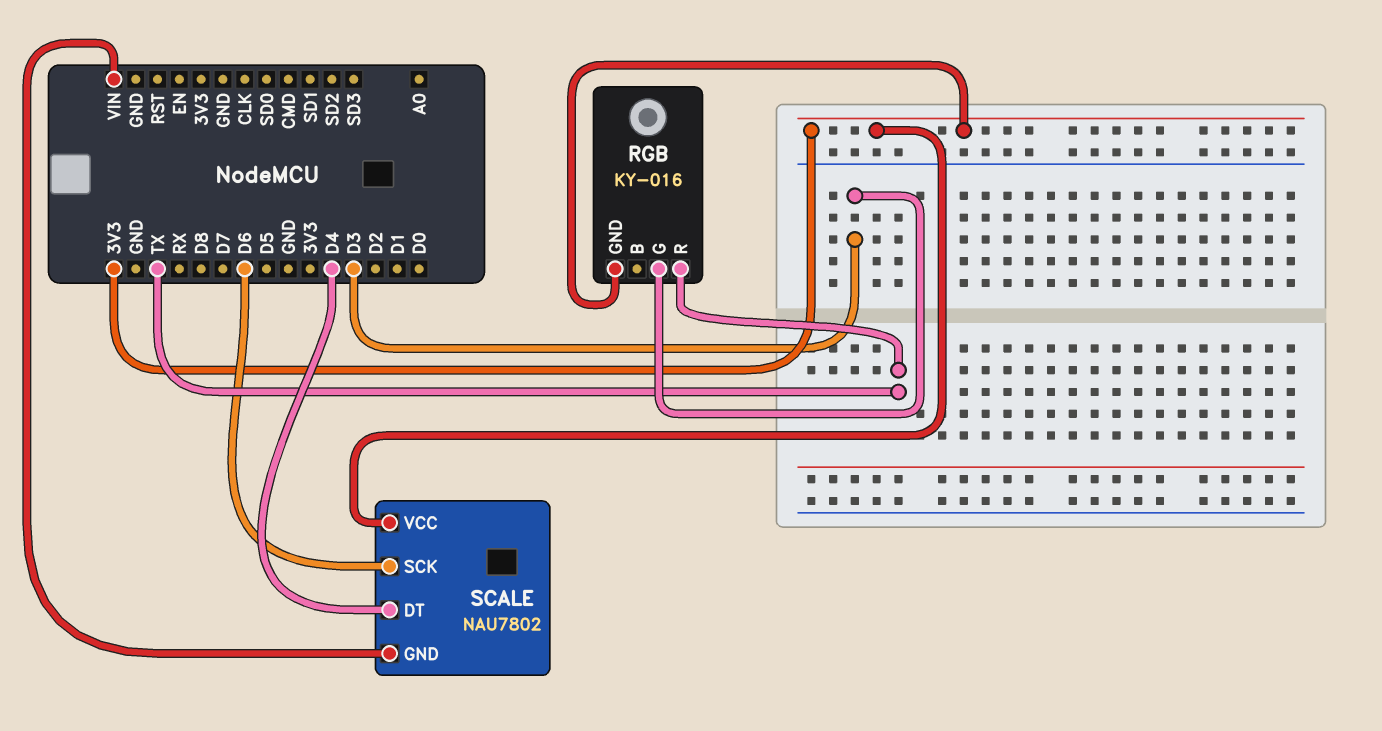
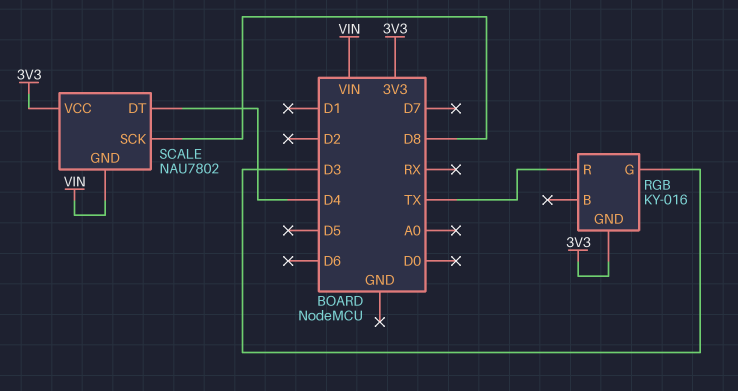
SCALE pin SCK: D6 -> D8

